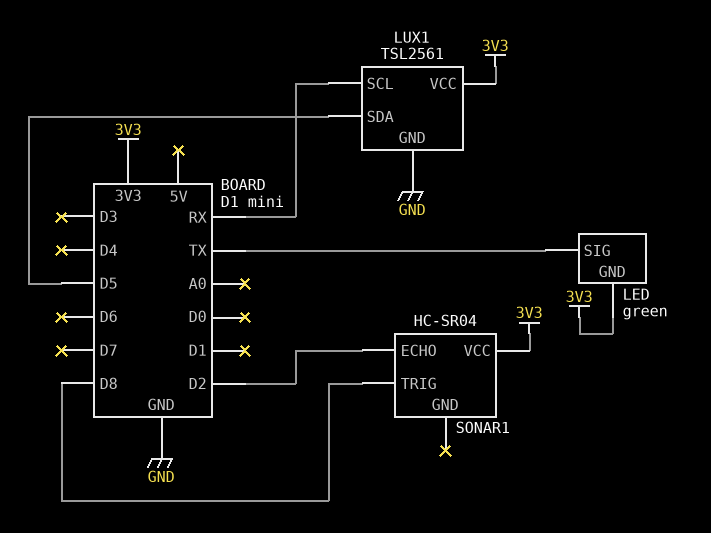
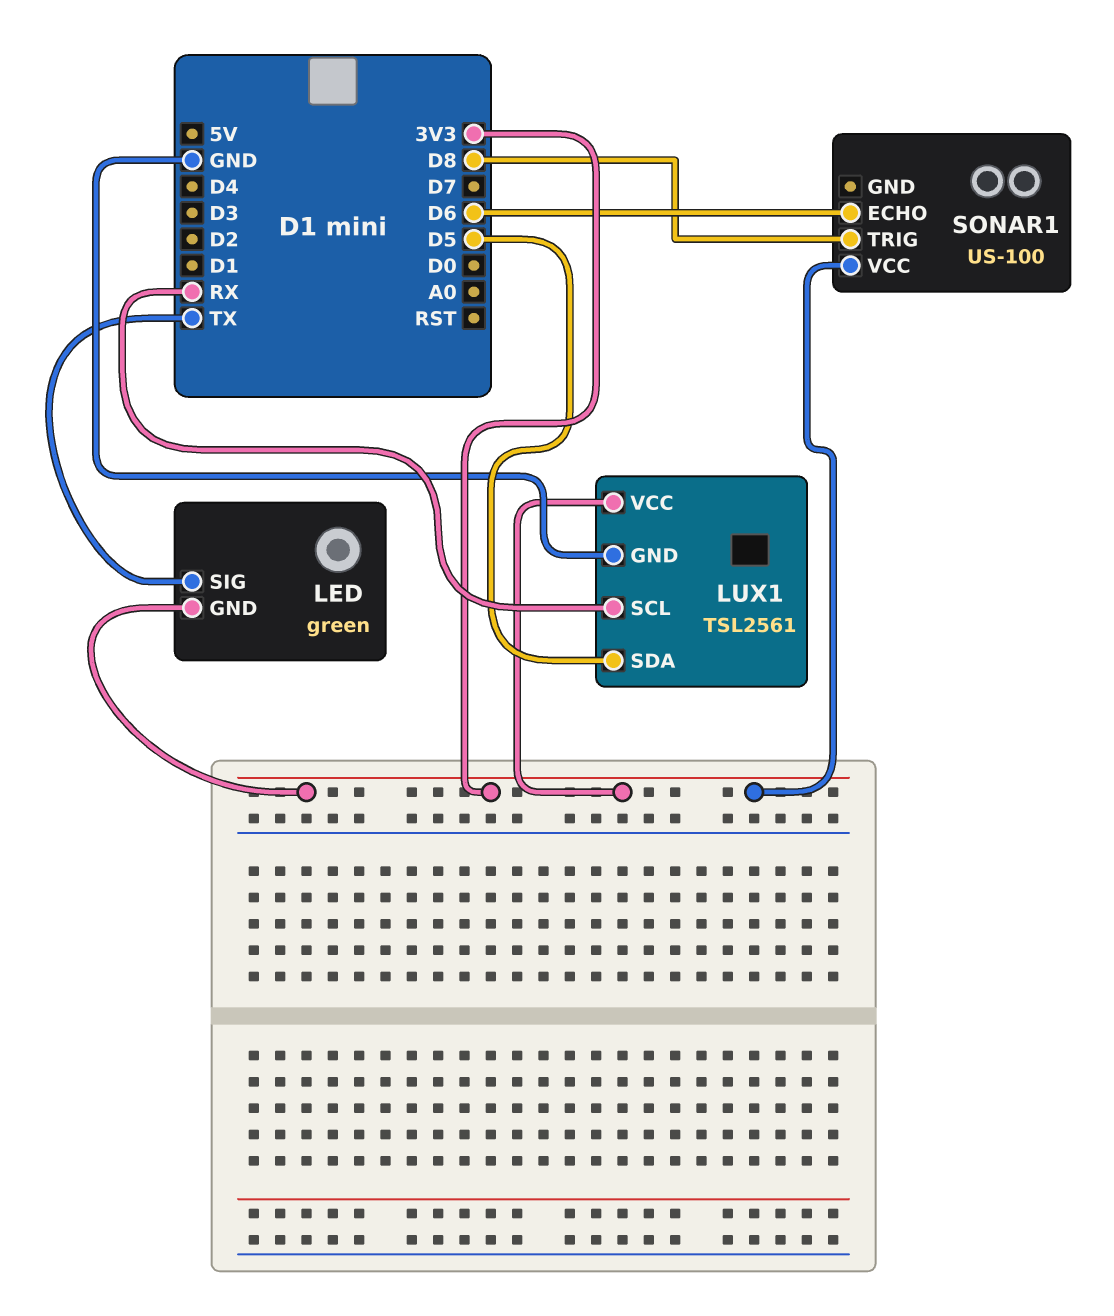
SONAR1: HC-SR04 -> US-100
SONAR1 pin ECHO: D2 -> D6

